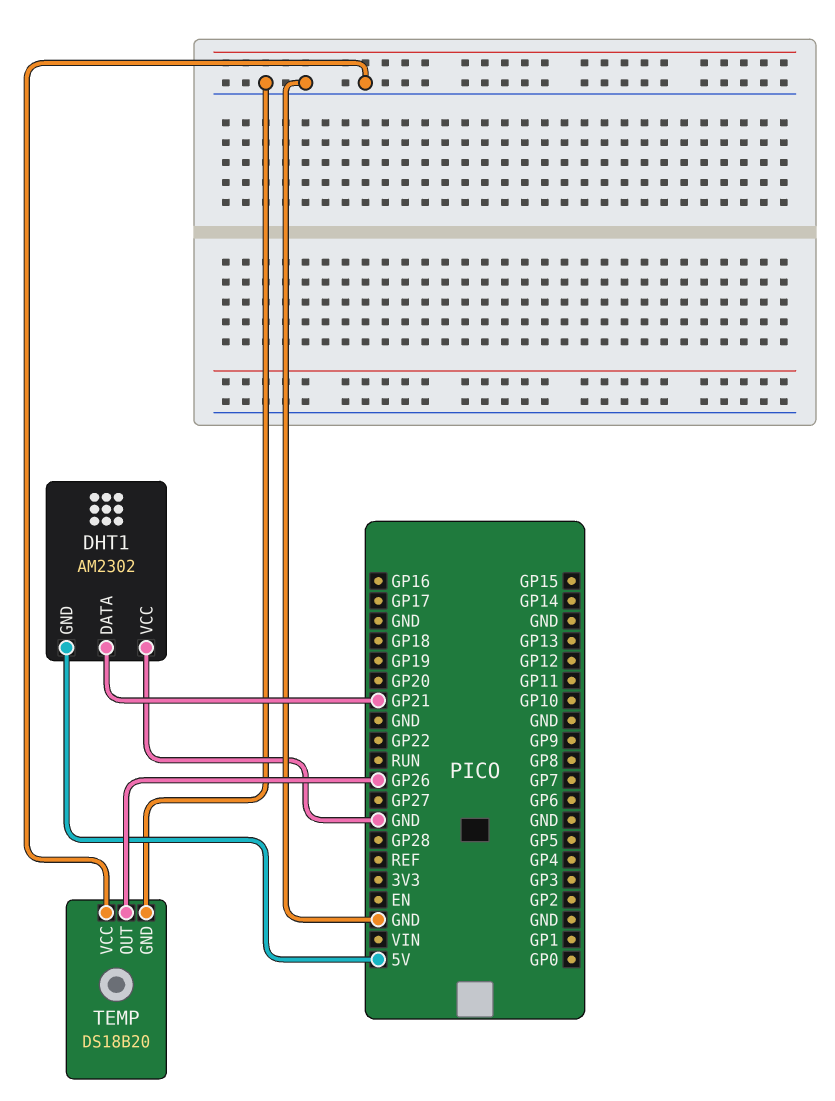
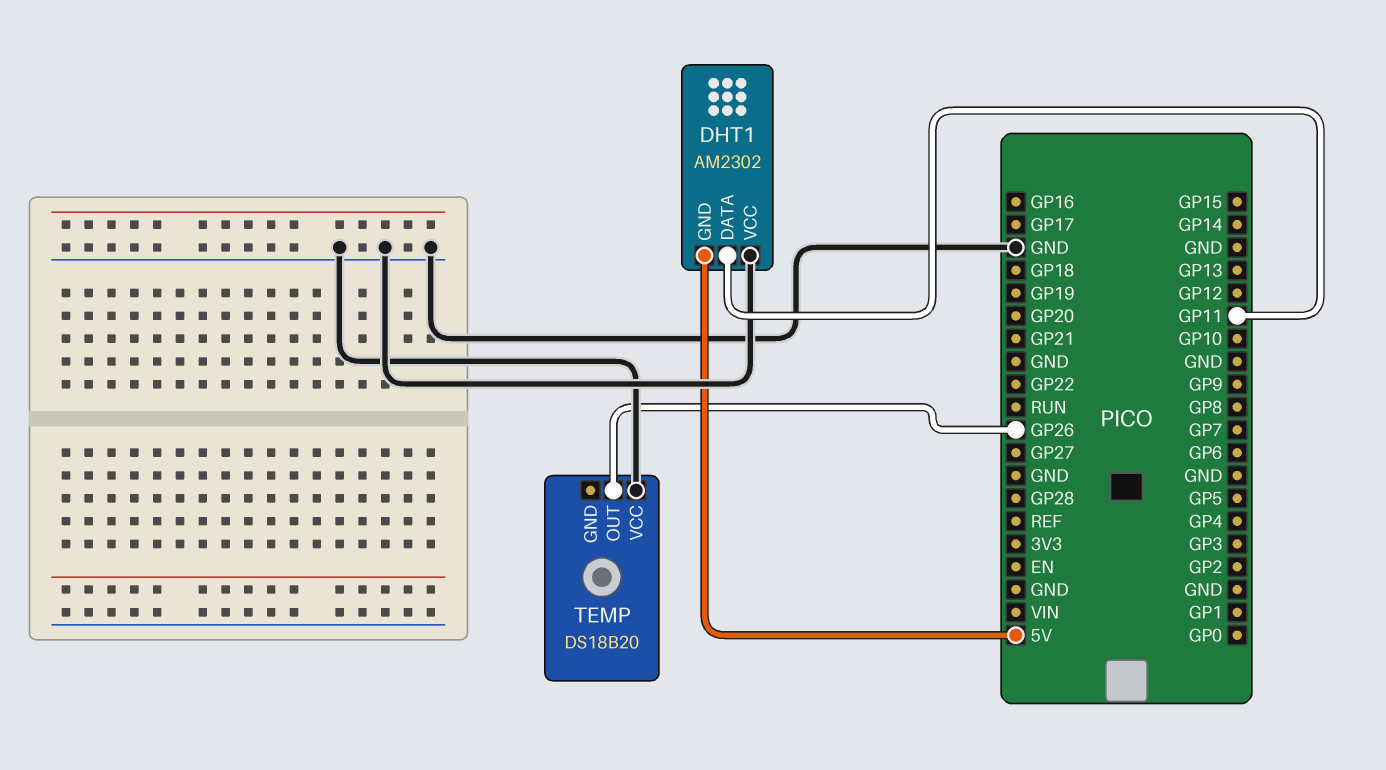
DHT1 pin DATA: GP21 -> GP11
TEMP pin GND: GND -> none

